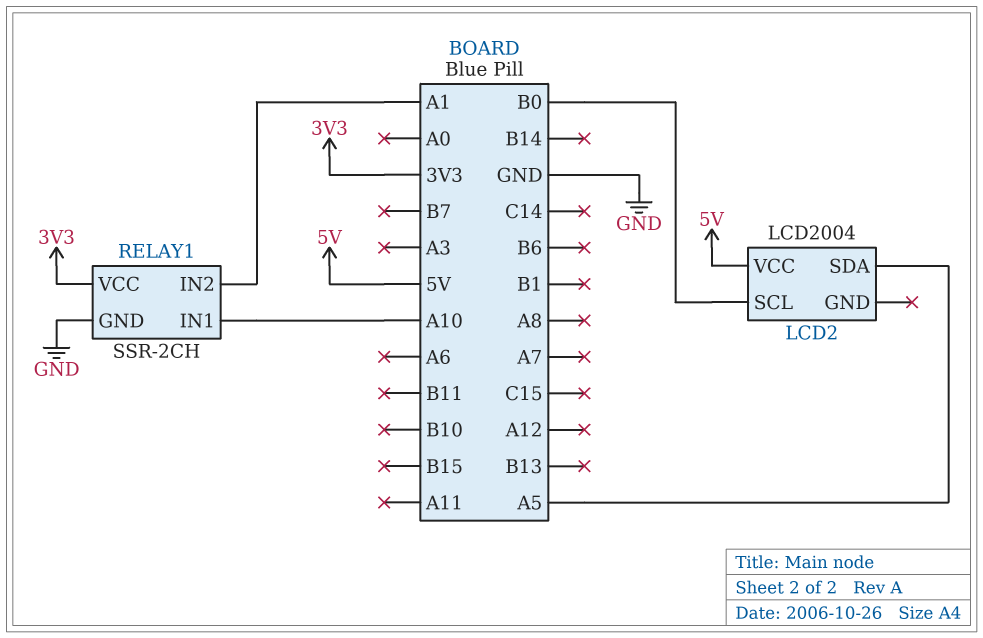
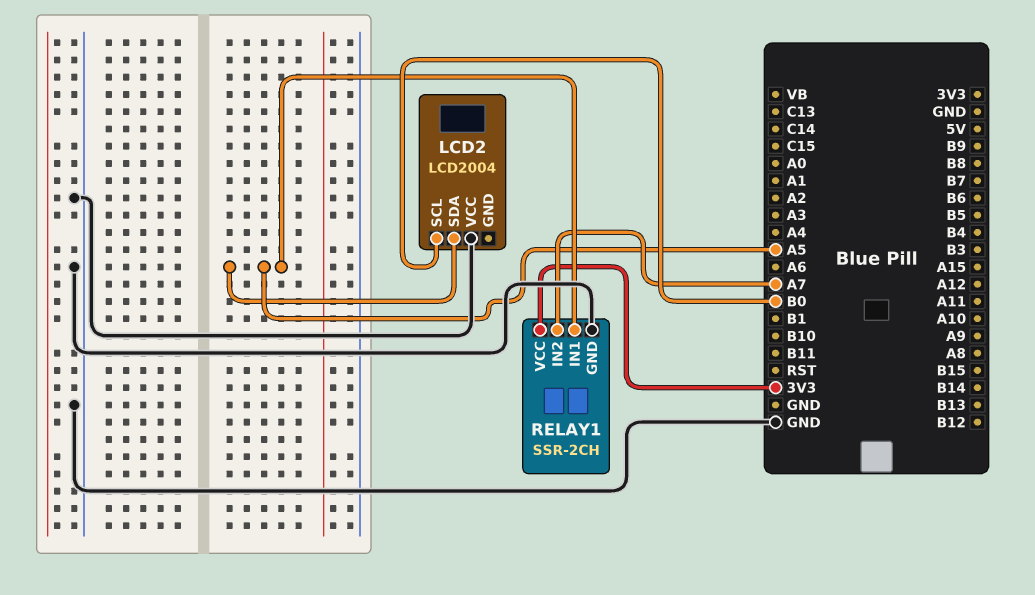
LCD2 pin VCC: 5V -> GND
RELAY1 pin IN1: A10 -> A5
RELAY1 pin IN2: A1 -> A7

